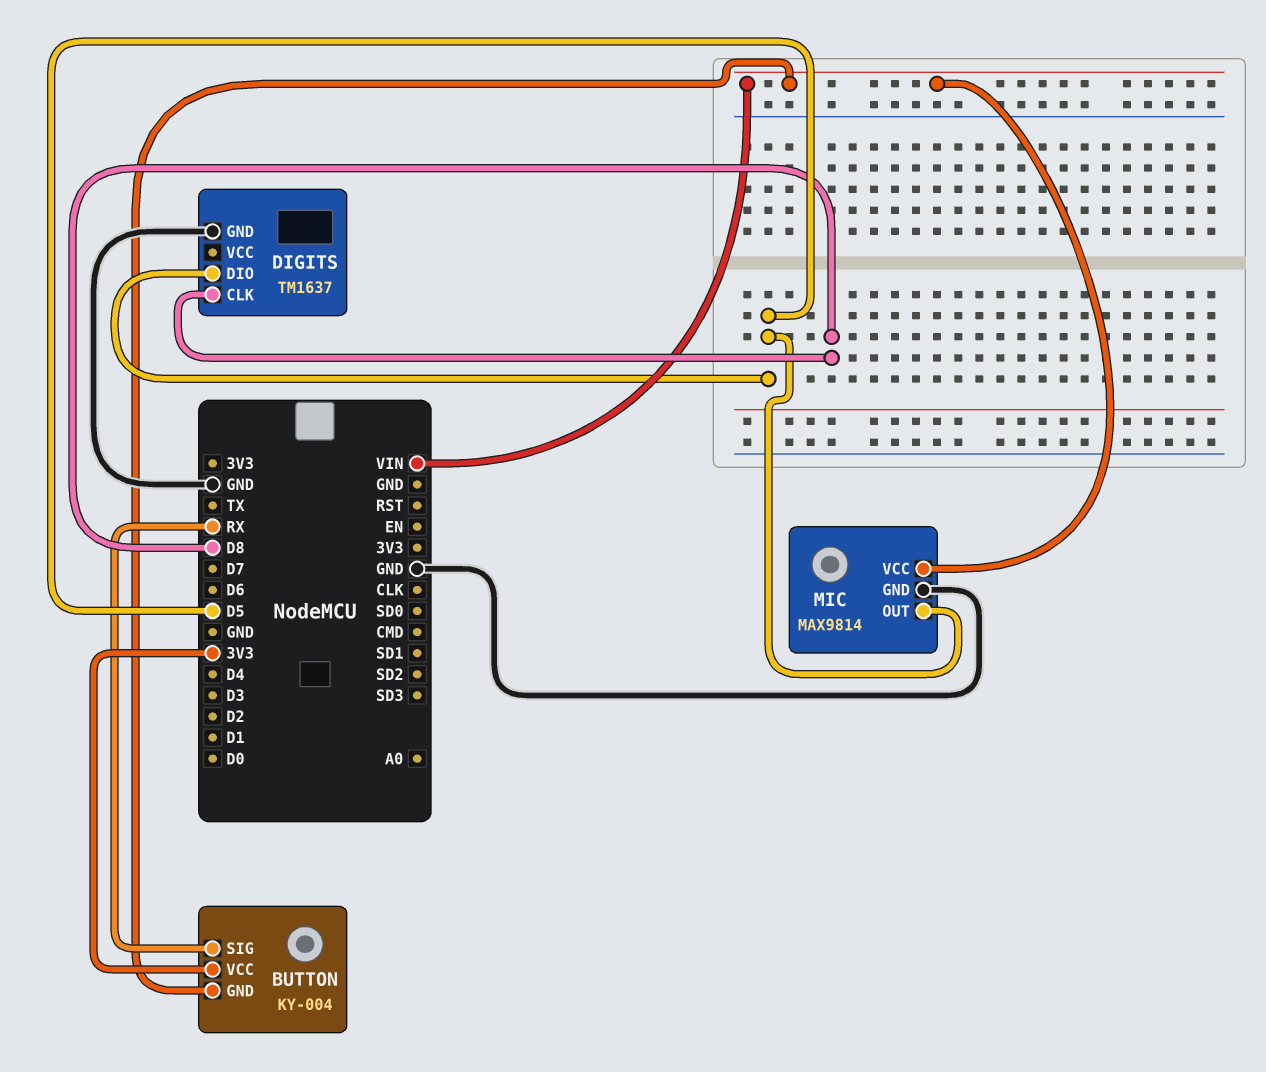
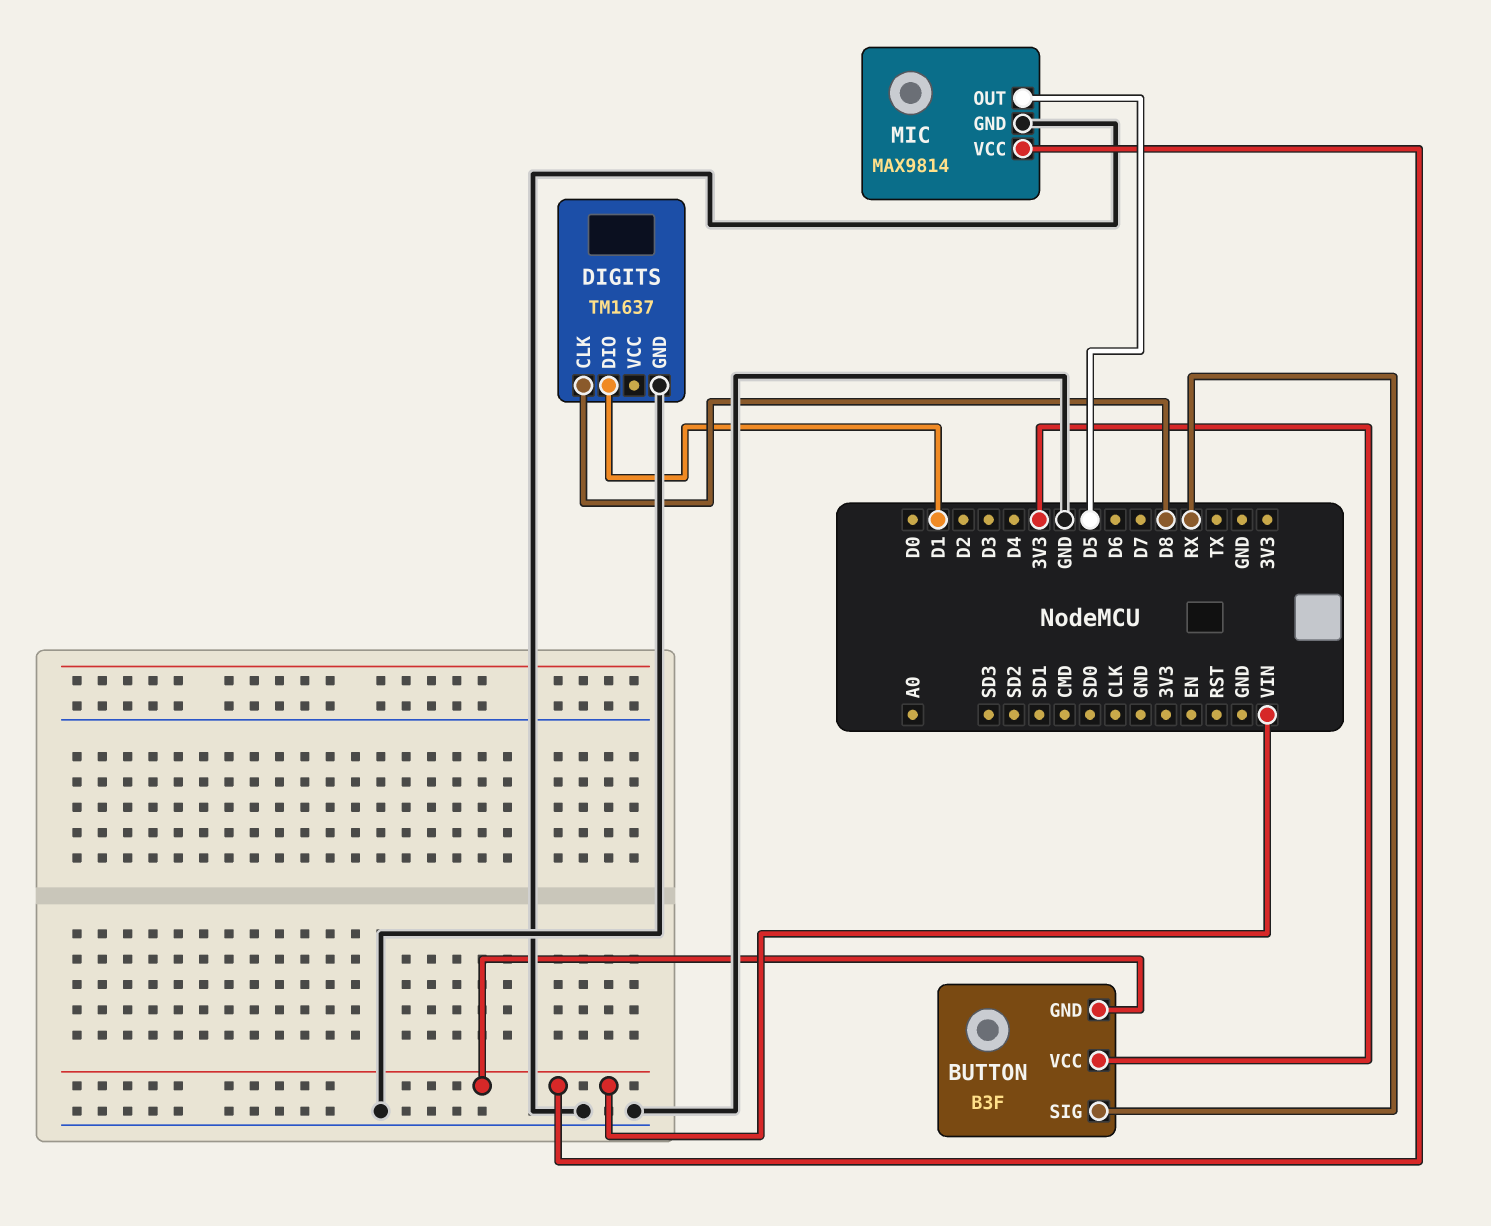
BUTTON: KY-004 -> B3F
DIGITS pin DIO: D5 -> D1

